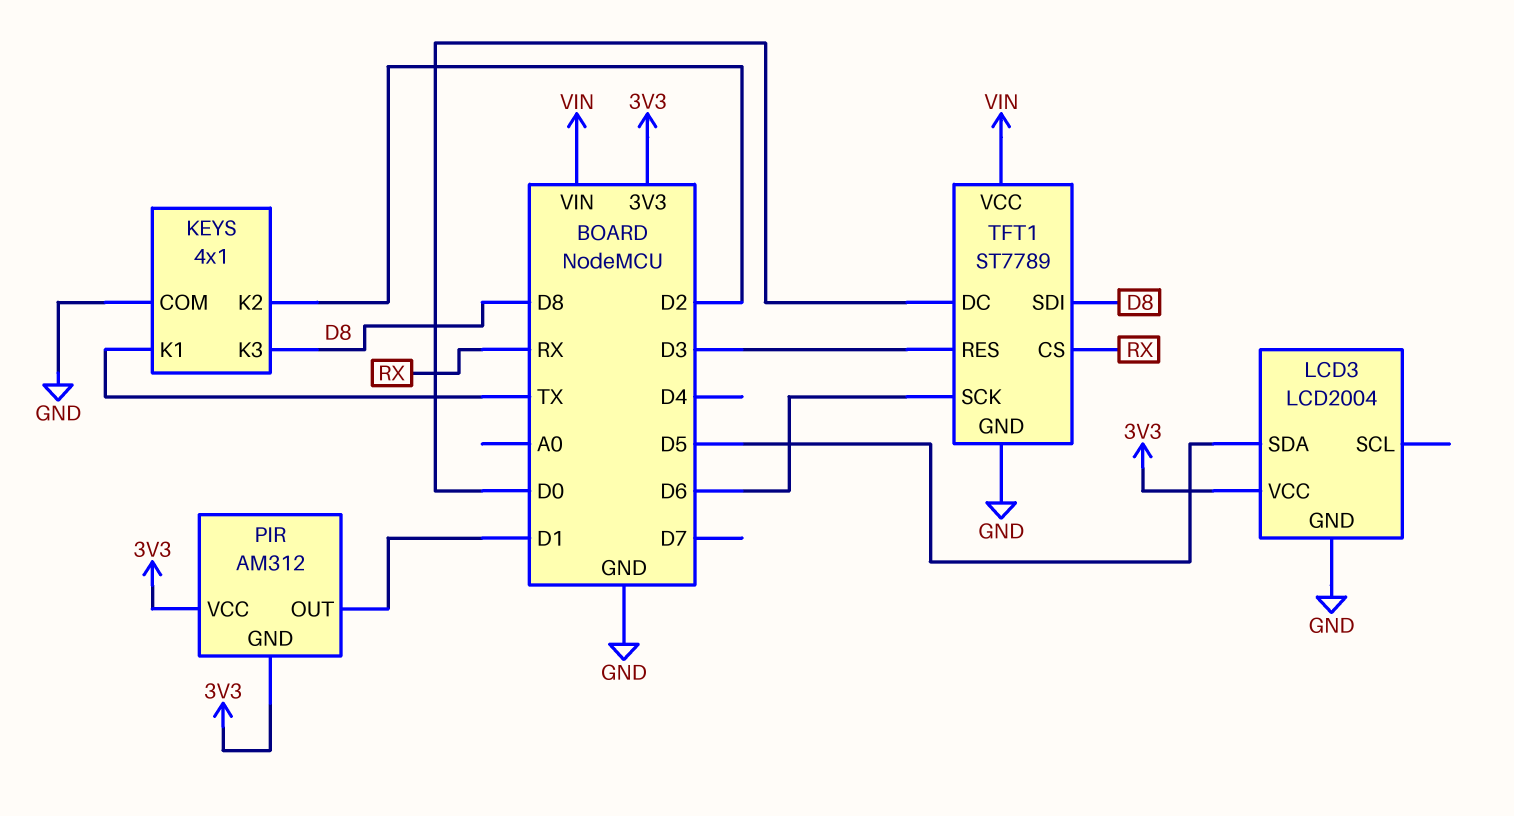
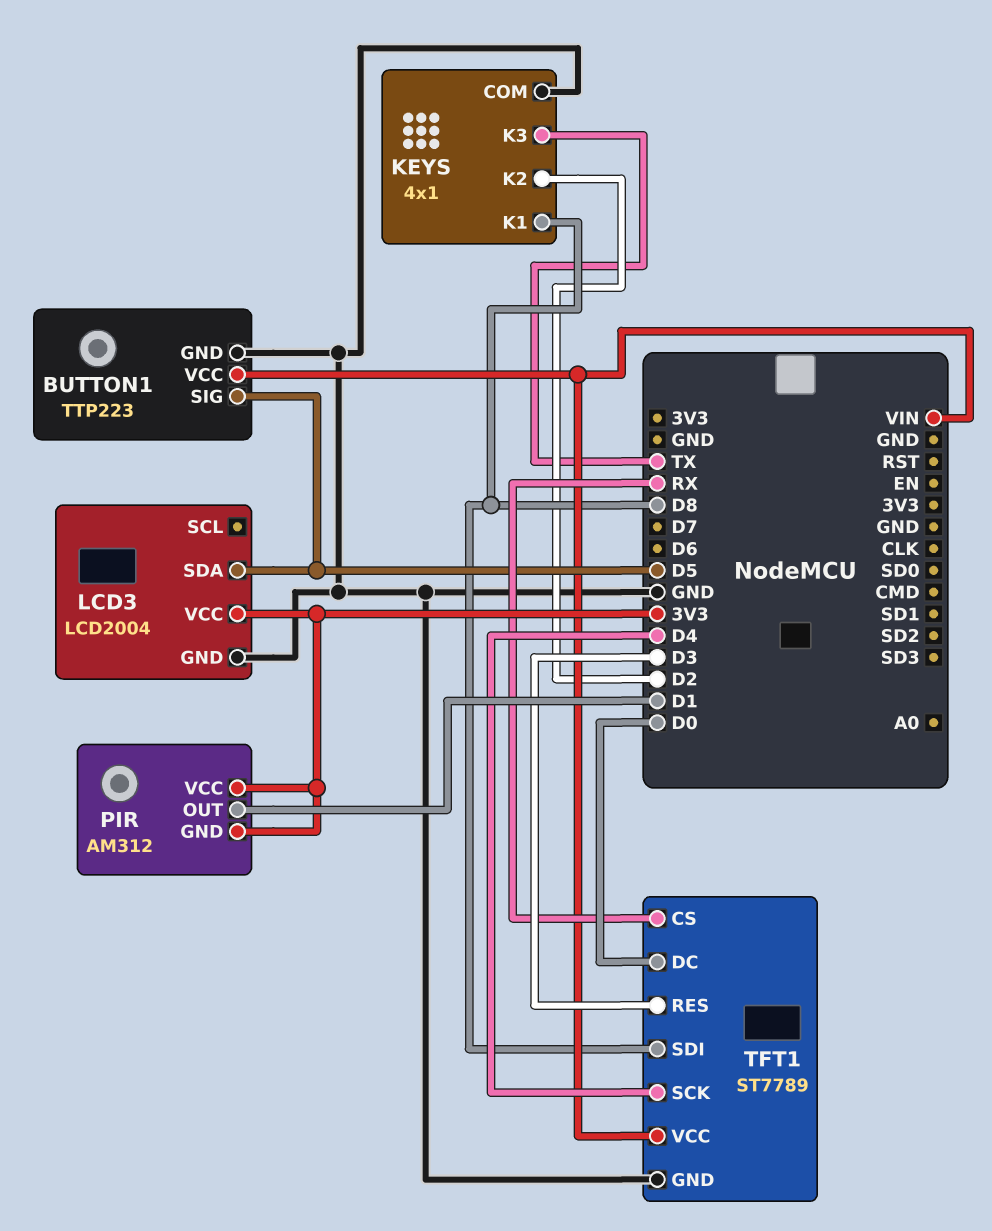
BUTTON1: none -> TTP223
BUTTON1 pin GND: none -> GND
BUTTON1 pin SIG: none -> D5
BUTTON1 pin VCC: none -> VIN
KEYS pin K1: TX -> D8
KEYS pin K3: D8 -> TX
TFT1 pin SCK: D6 -> D4

